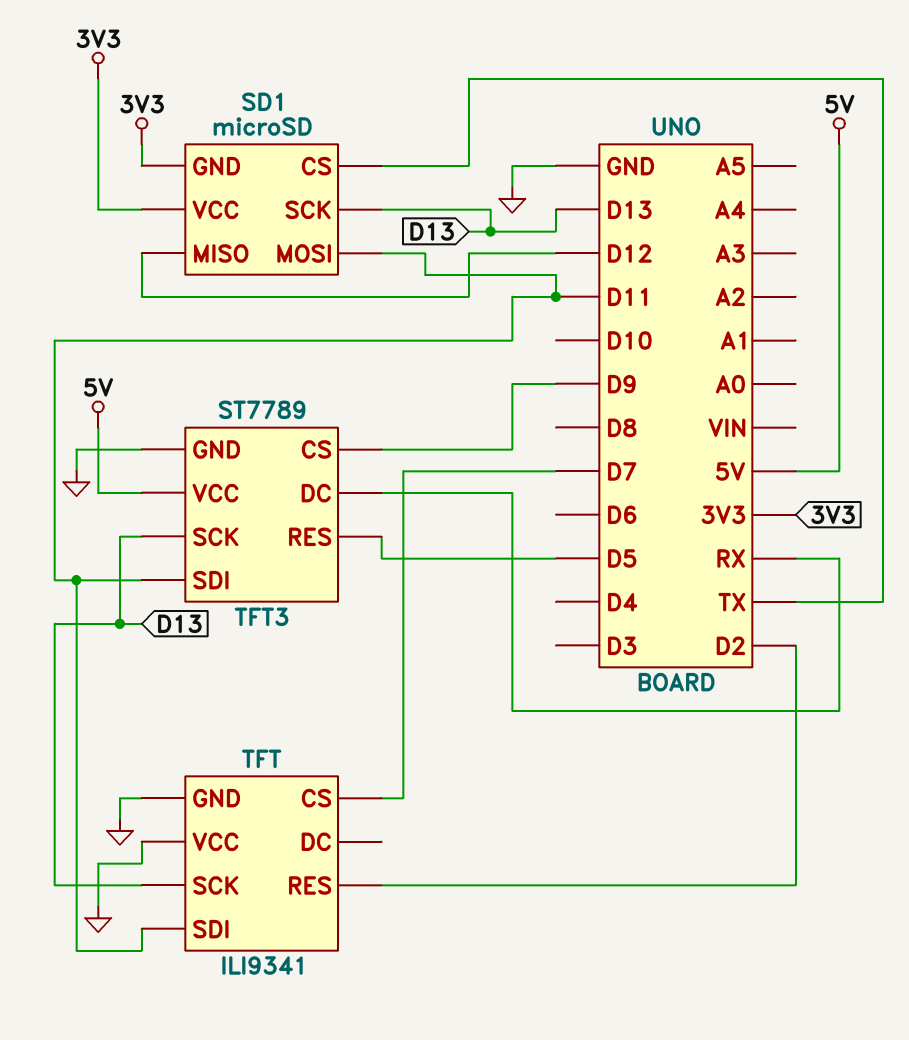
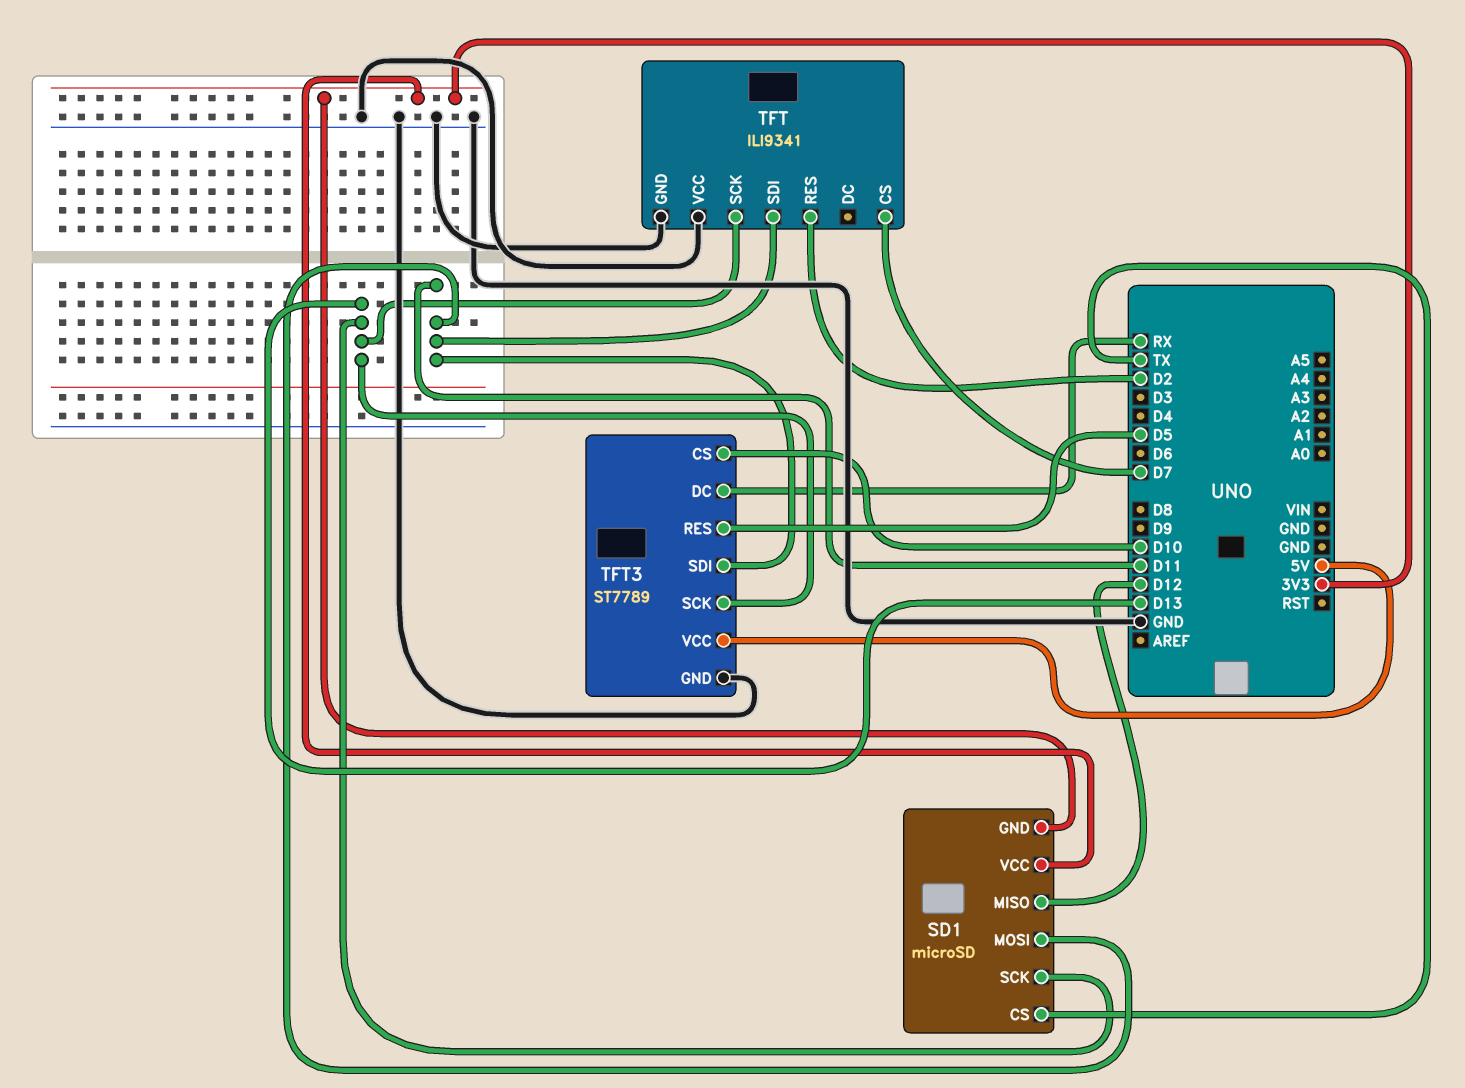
TFT3 pin CS: D9 -> D10

